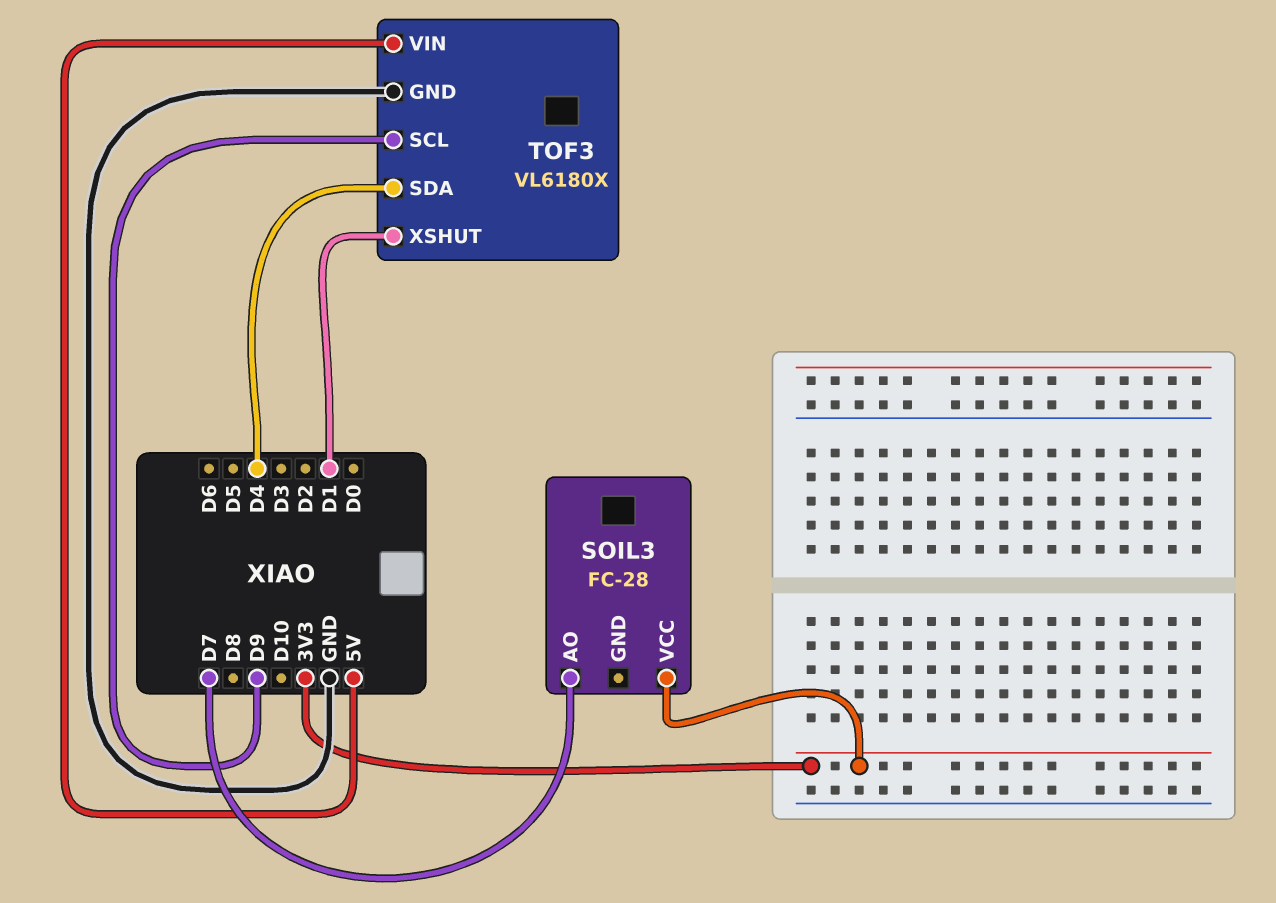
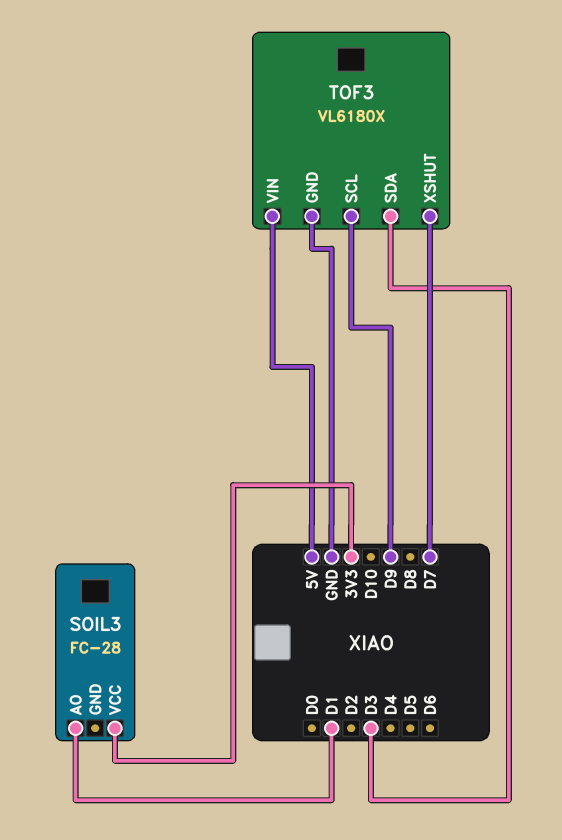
SOIL3 pin AO: D7 -> D1
TOF3 pin SDA: D4 -> D3
TOF3 pin XSHUT: D1 -> D7

